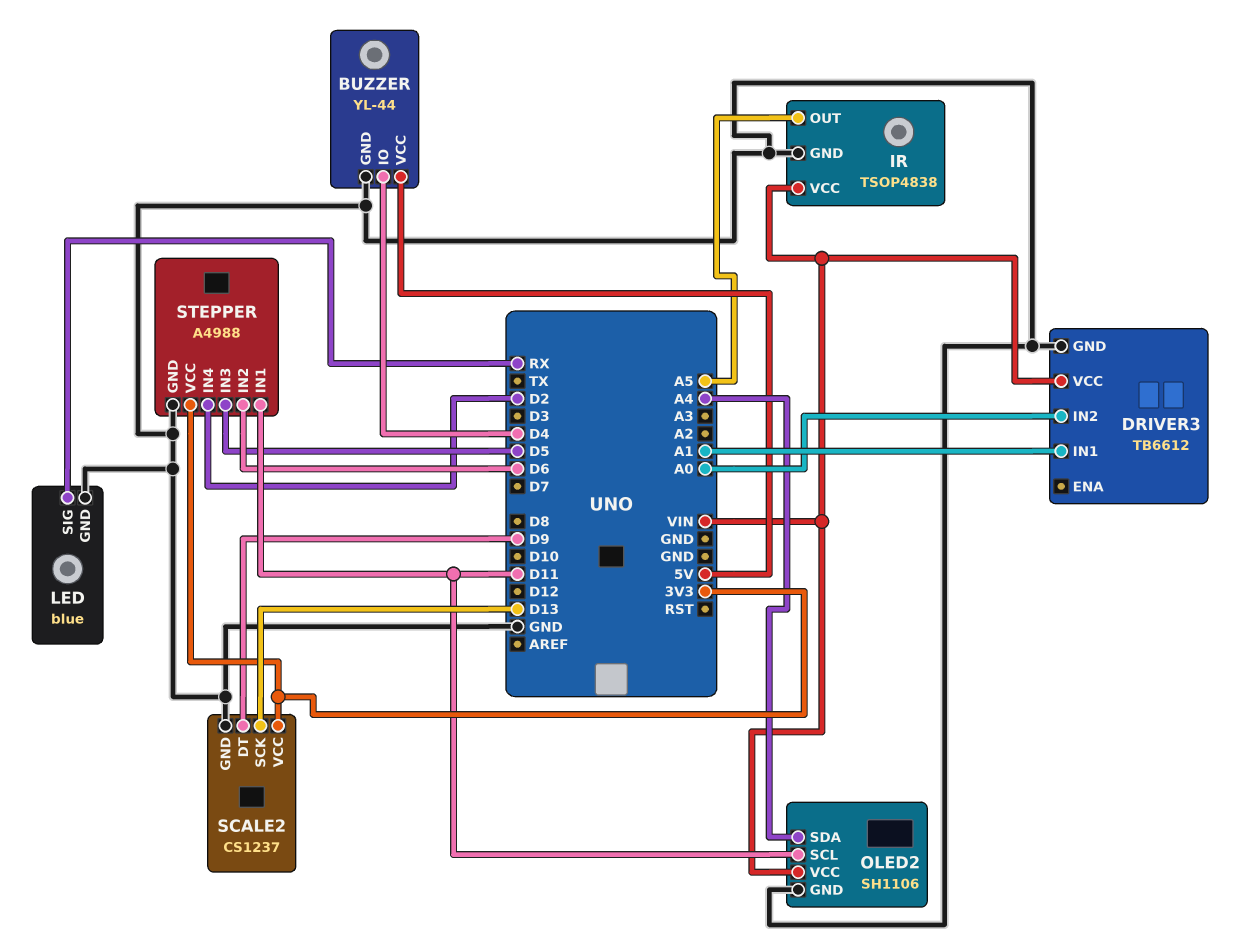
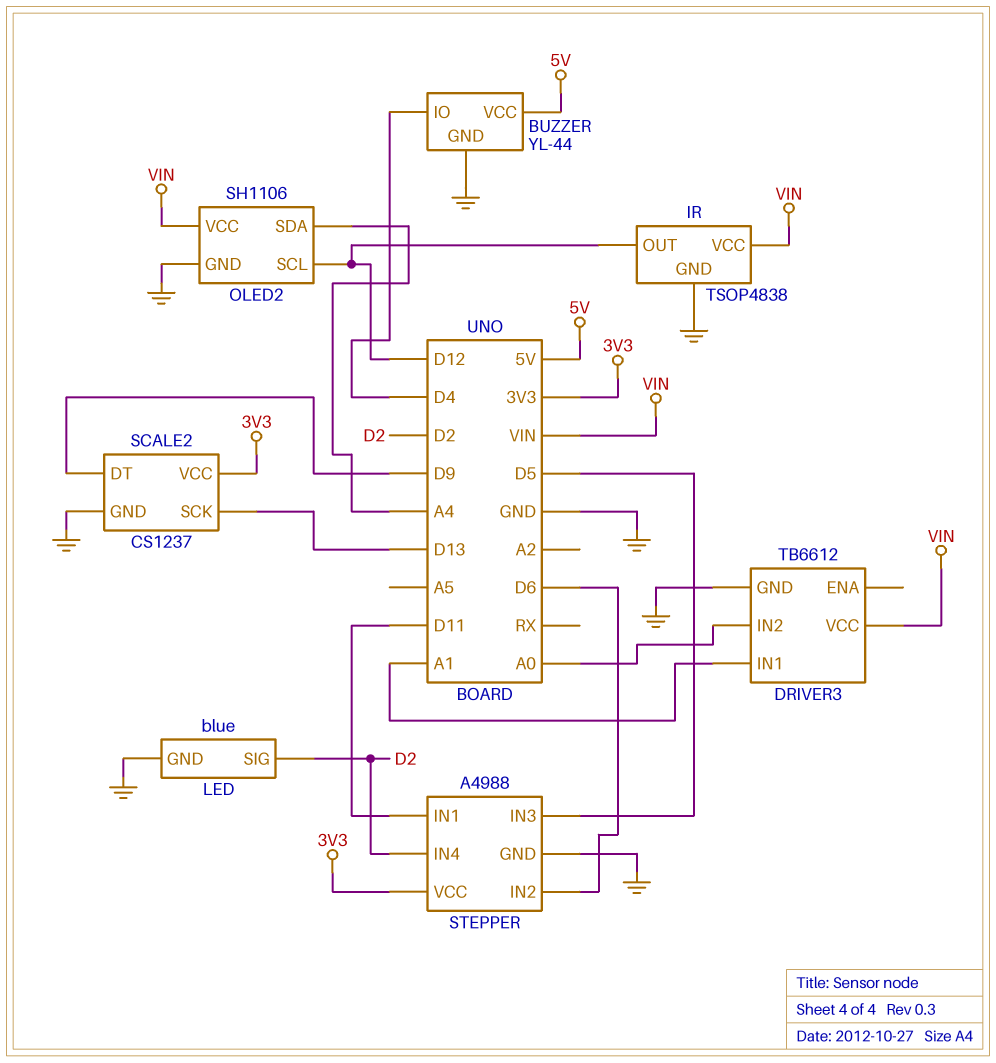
IR pin OUT: A5 -> D12
LED pin SIG: RX -> D2
OLED2 pin SCL: D11 -> D12

